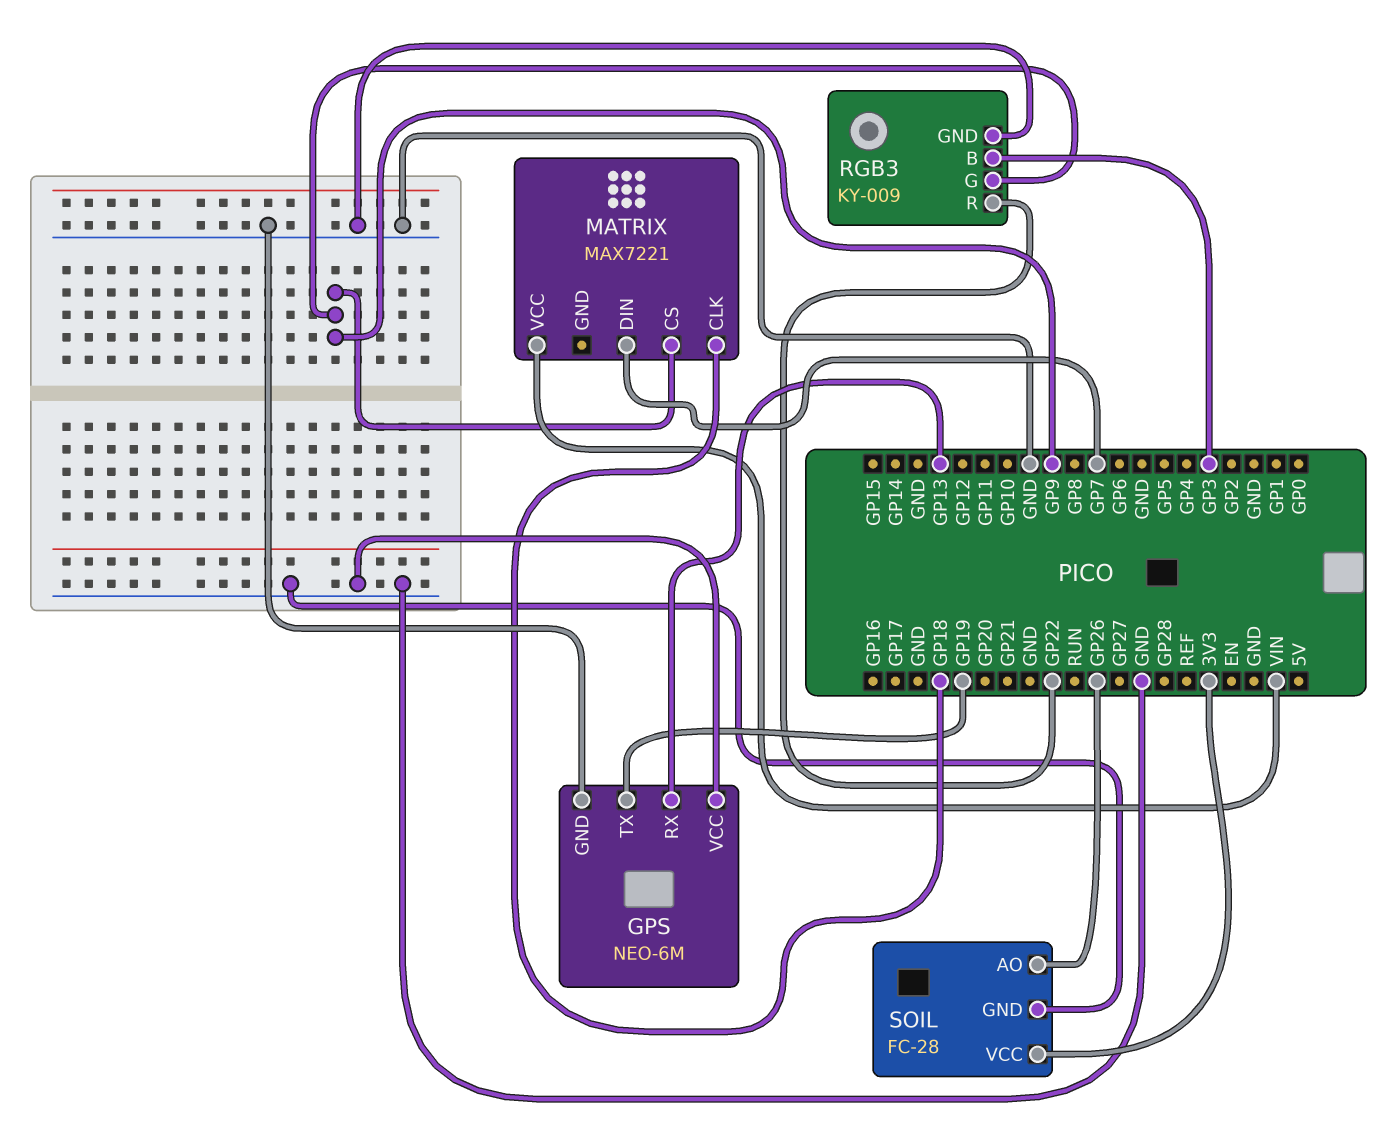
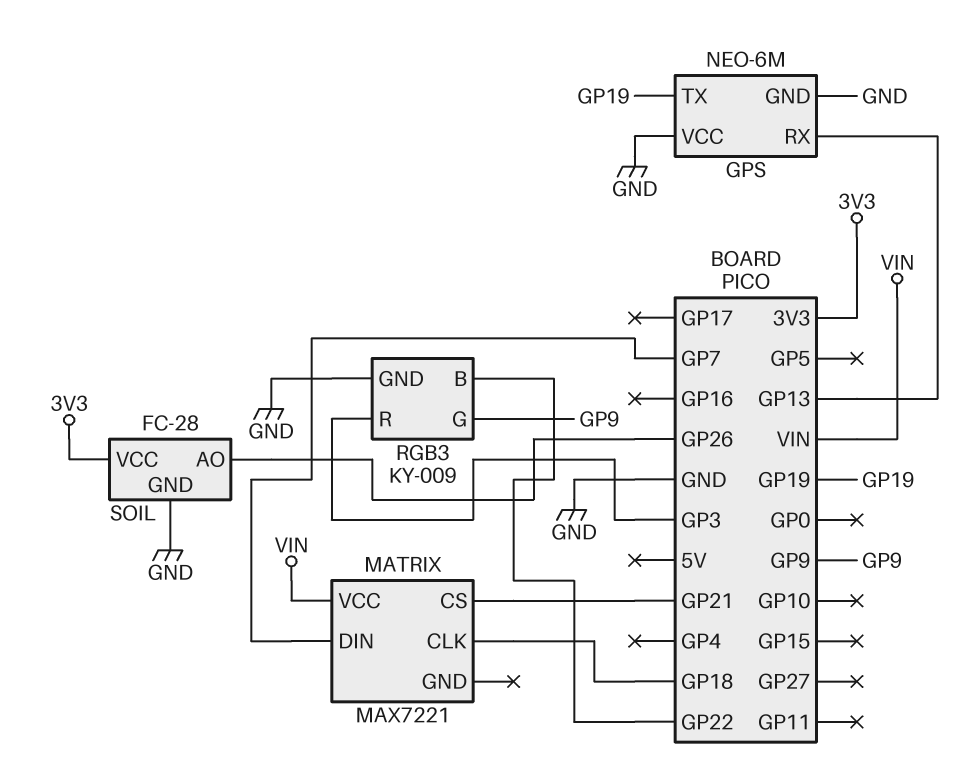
MATRIX pin CS: GP9 -> GP21
RGB3 pin B: GP3 -> GP22
RGB3 pin R: GP22 -> GP3

